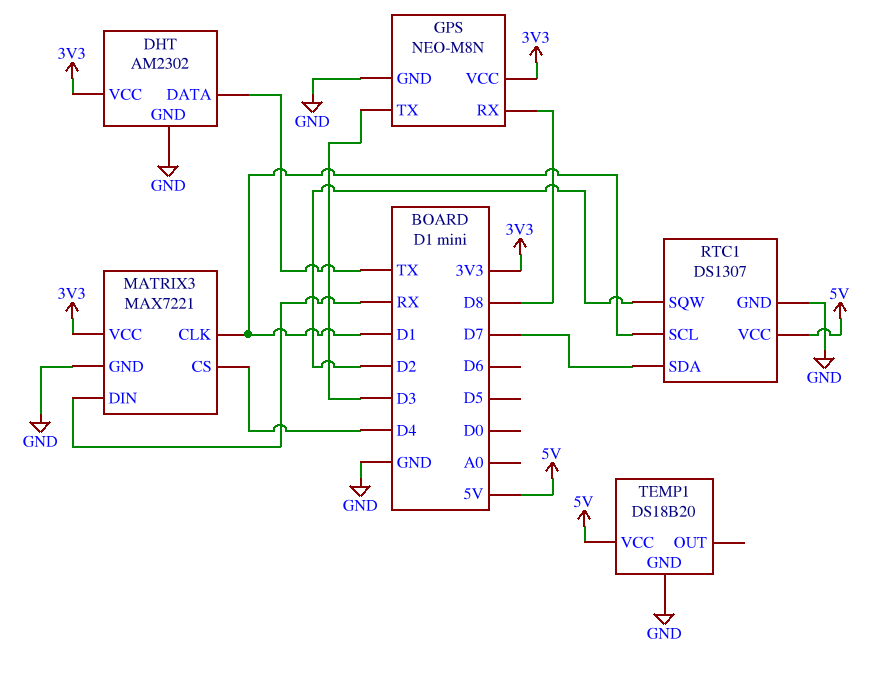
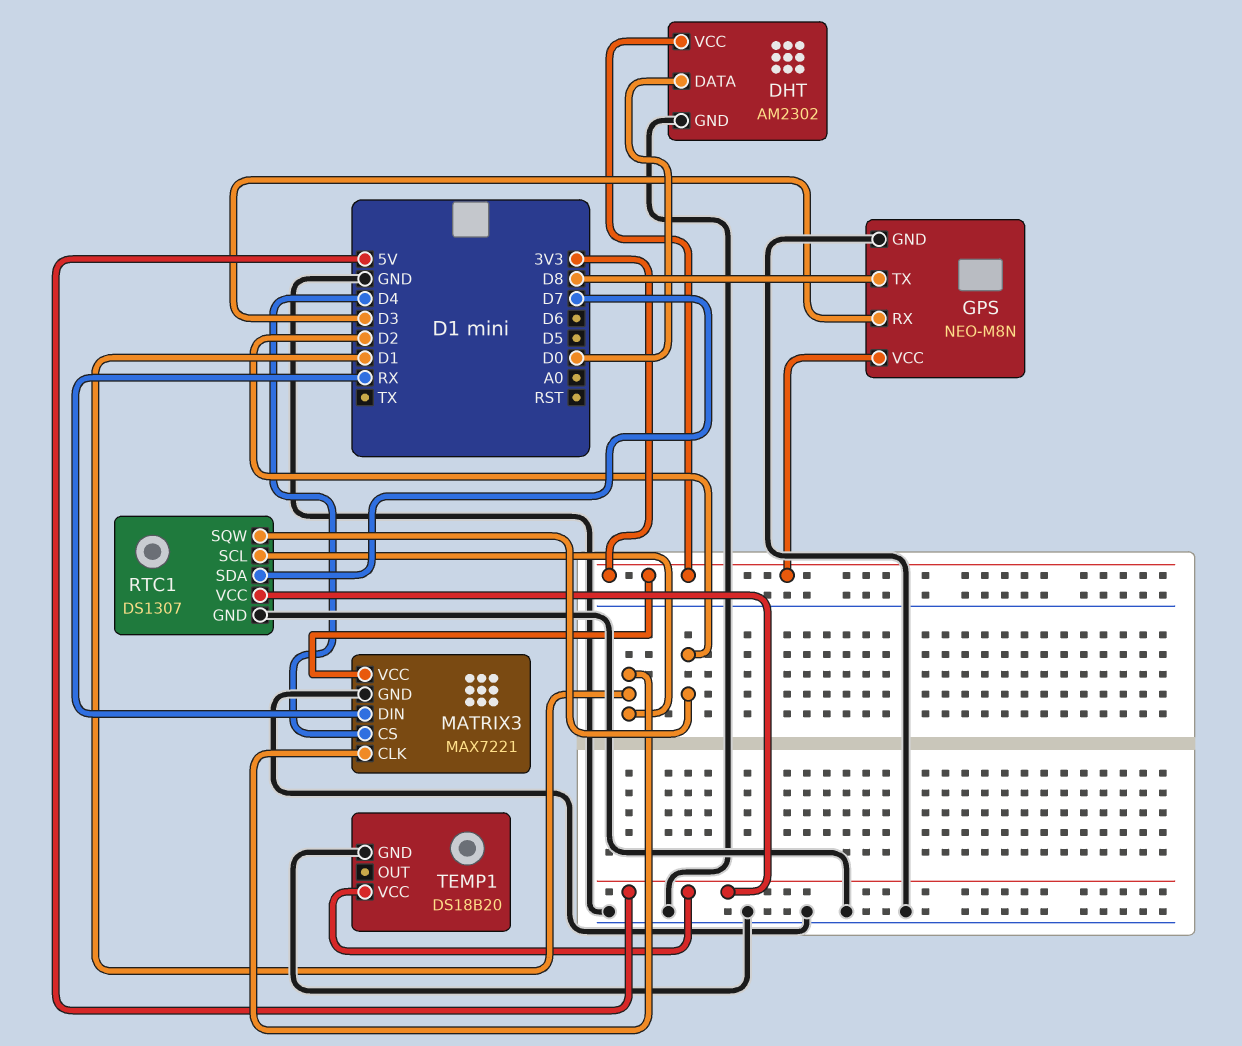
DHT pin DATA: TX -> D0
GPS pin RX: D8 -> D3
GPS pin TX: D3 -> D8

